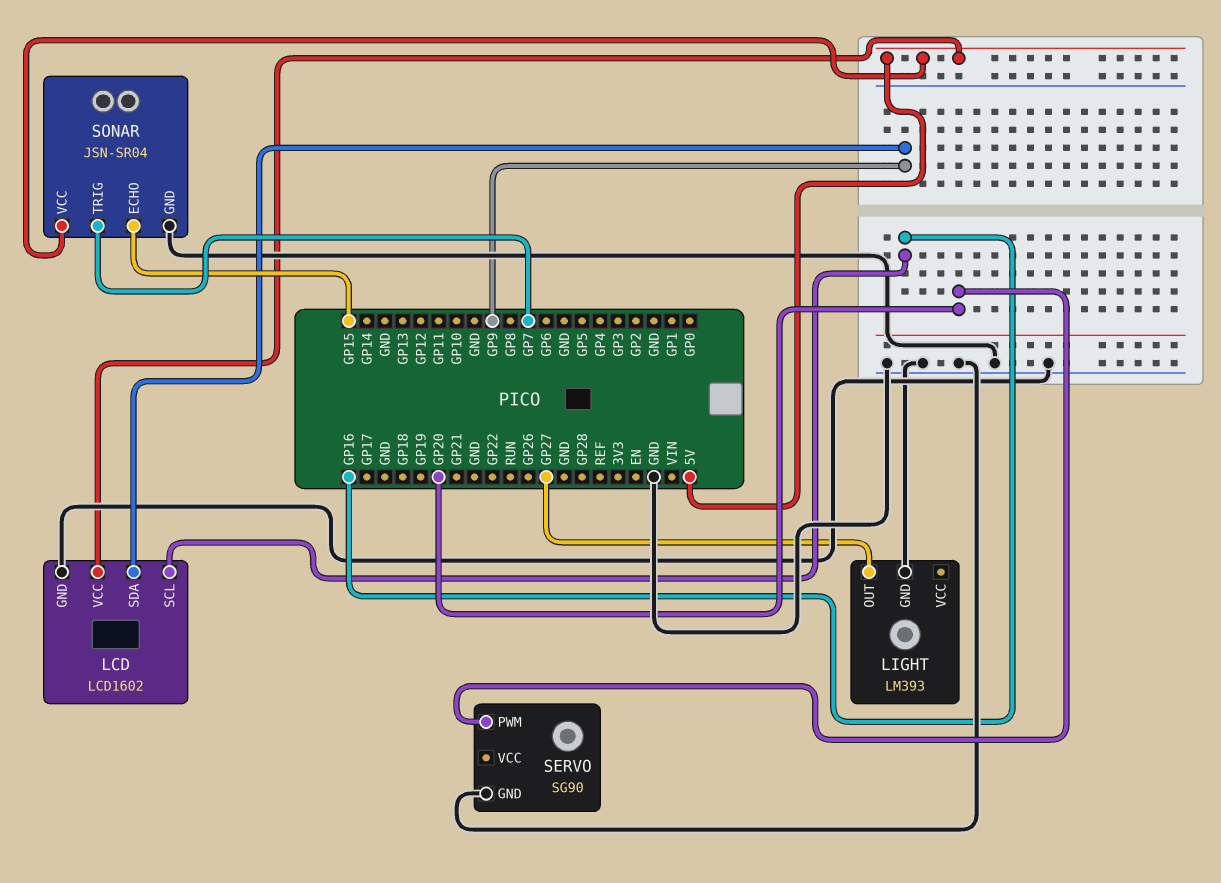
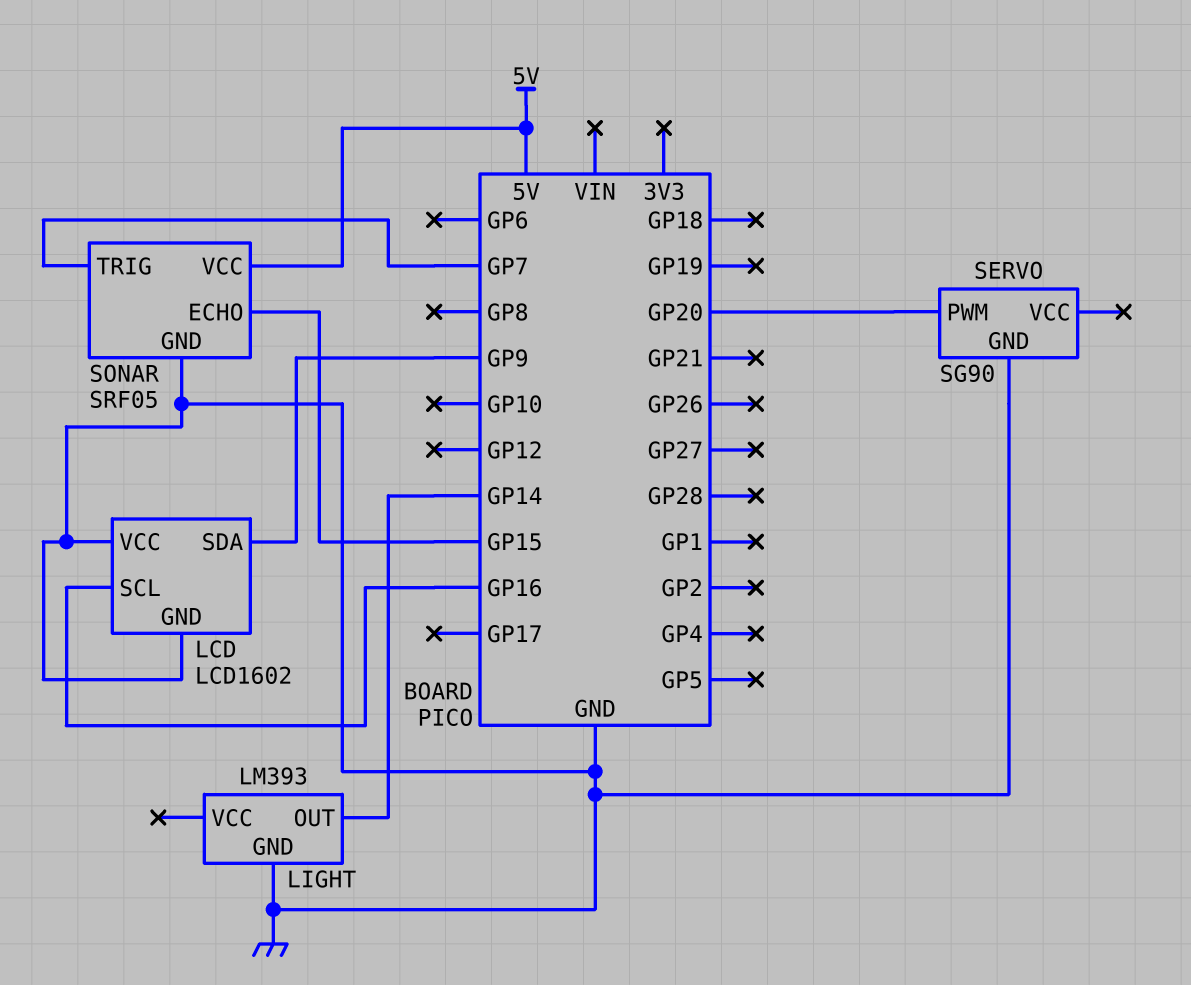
LCD pin VCC: 5V -> GND
LIGHT pin OUT: GP27 -> GP14
SONAR: JSN-SR04 -> SRF05

